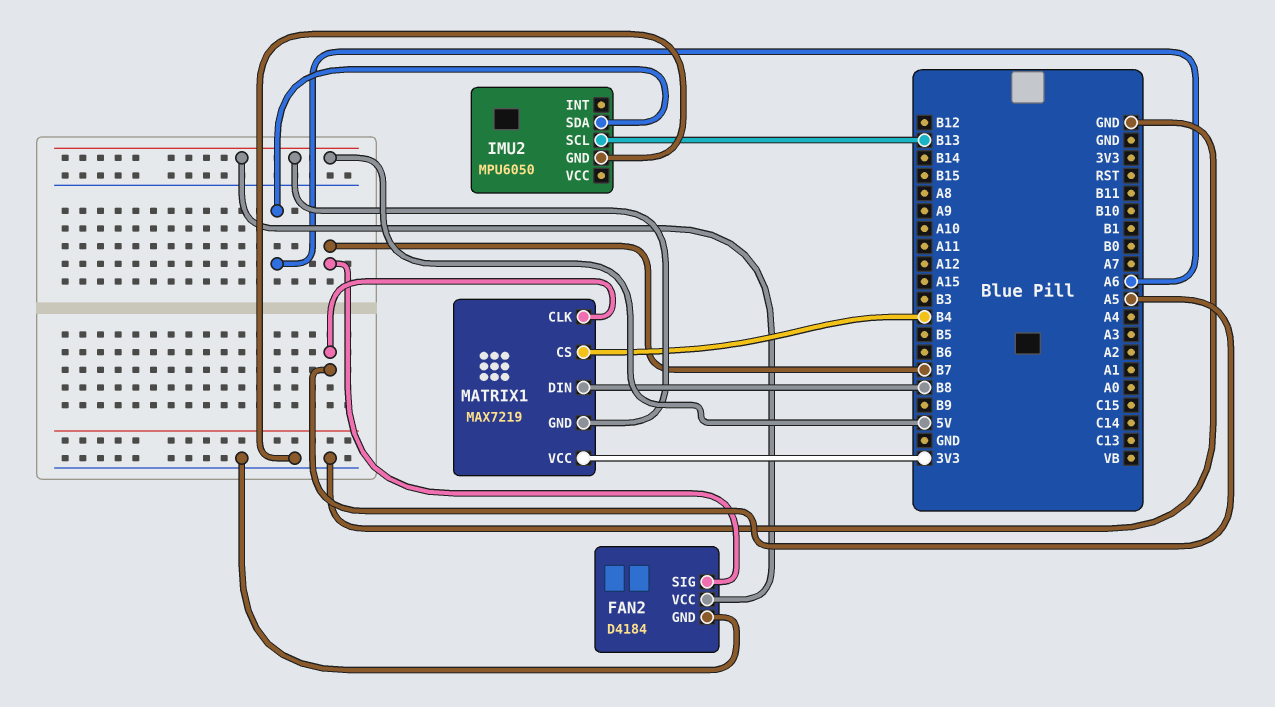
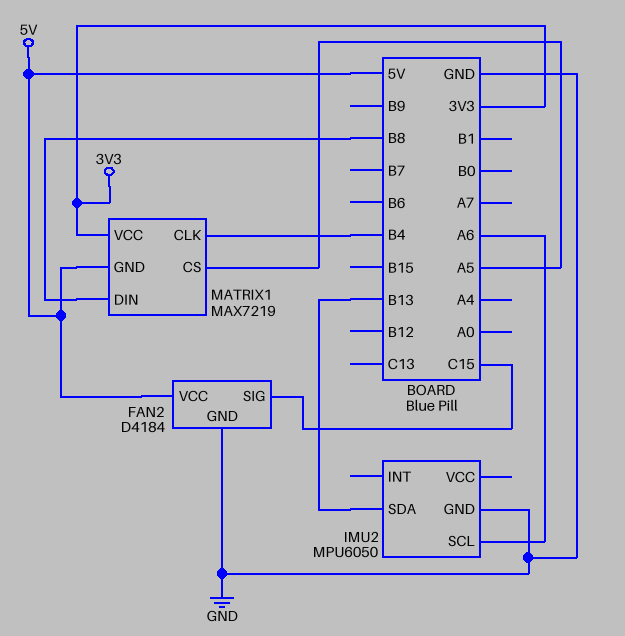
FAN2 pin SIG: B7 -> C15
IMU2 pin SCL: B13 -> A6
IMU2 pin SDA: A6 -> B13
MATRIX1 pin CLK: A5 -> B4
MATRIX1 pin CS: B4 -> A5

